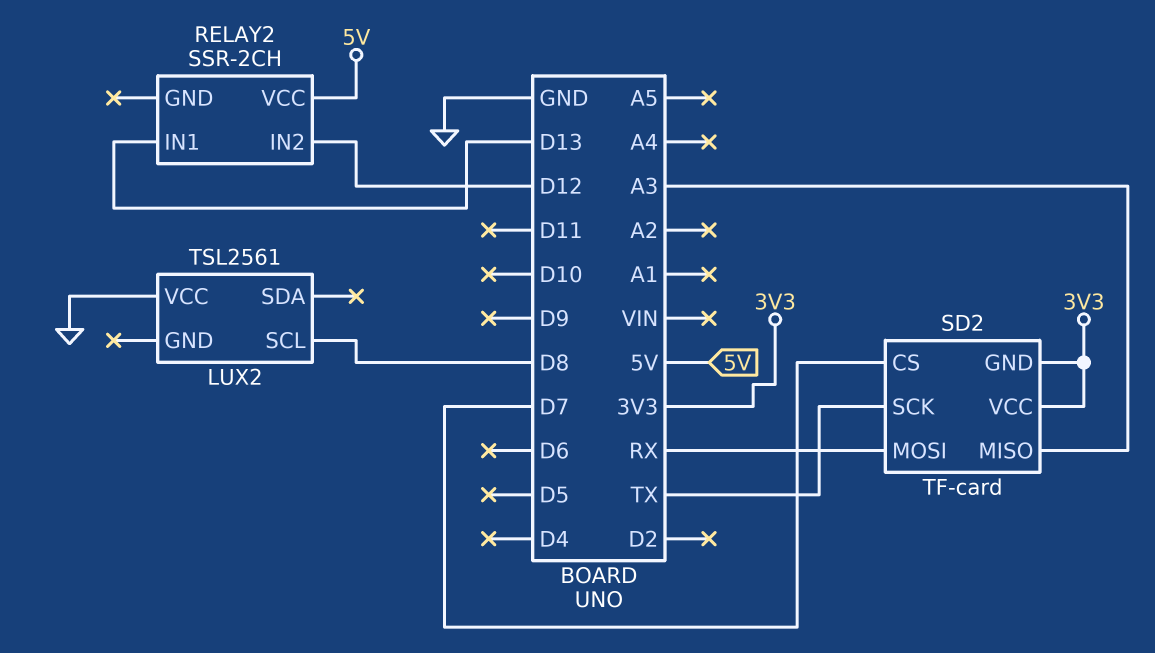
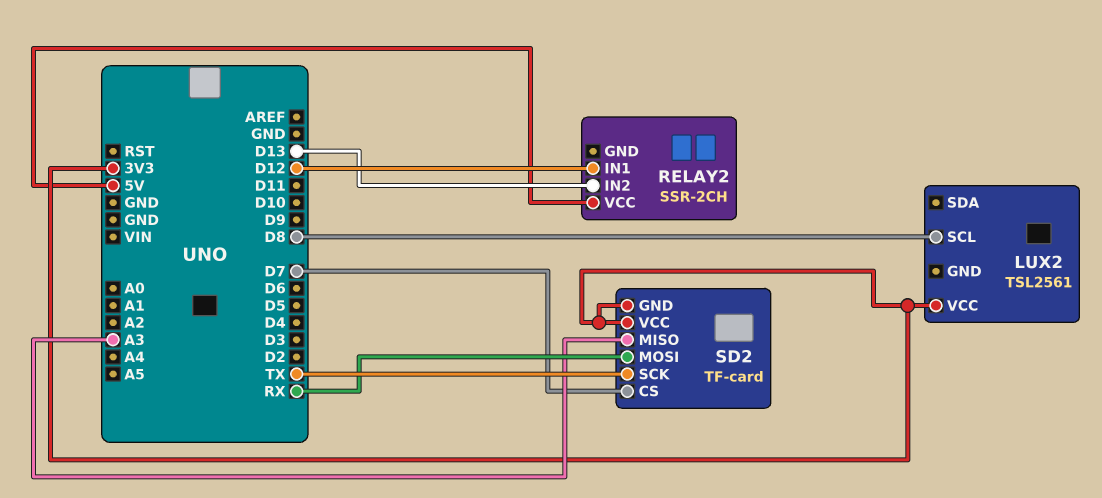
LUX2 pin VCC: GND -> 3V3
RELAY2 pin IN1: D13 -> D12
RELAY2 pin IN2: D12 -> D13

